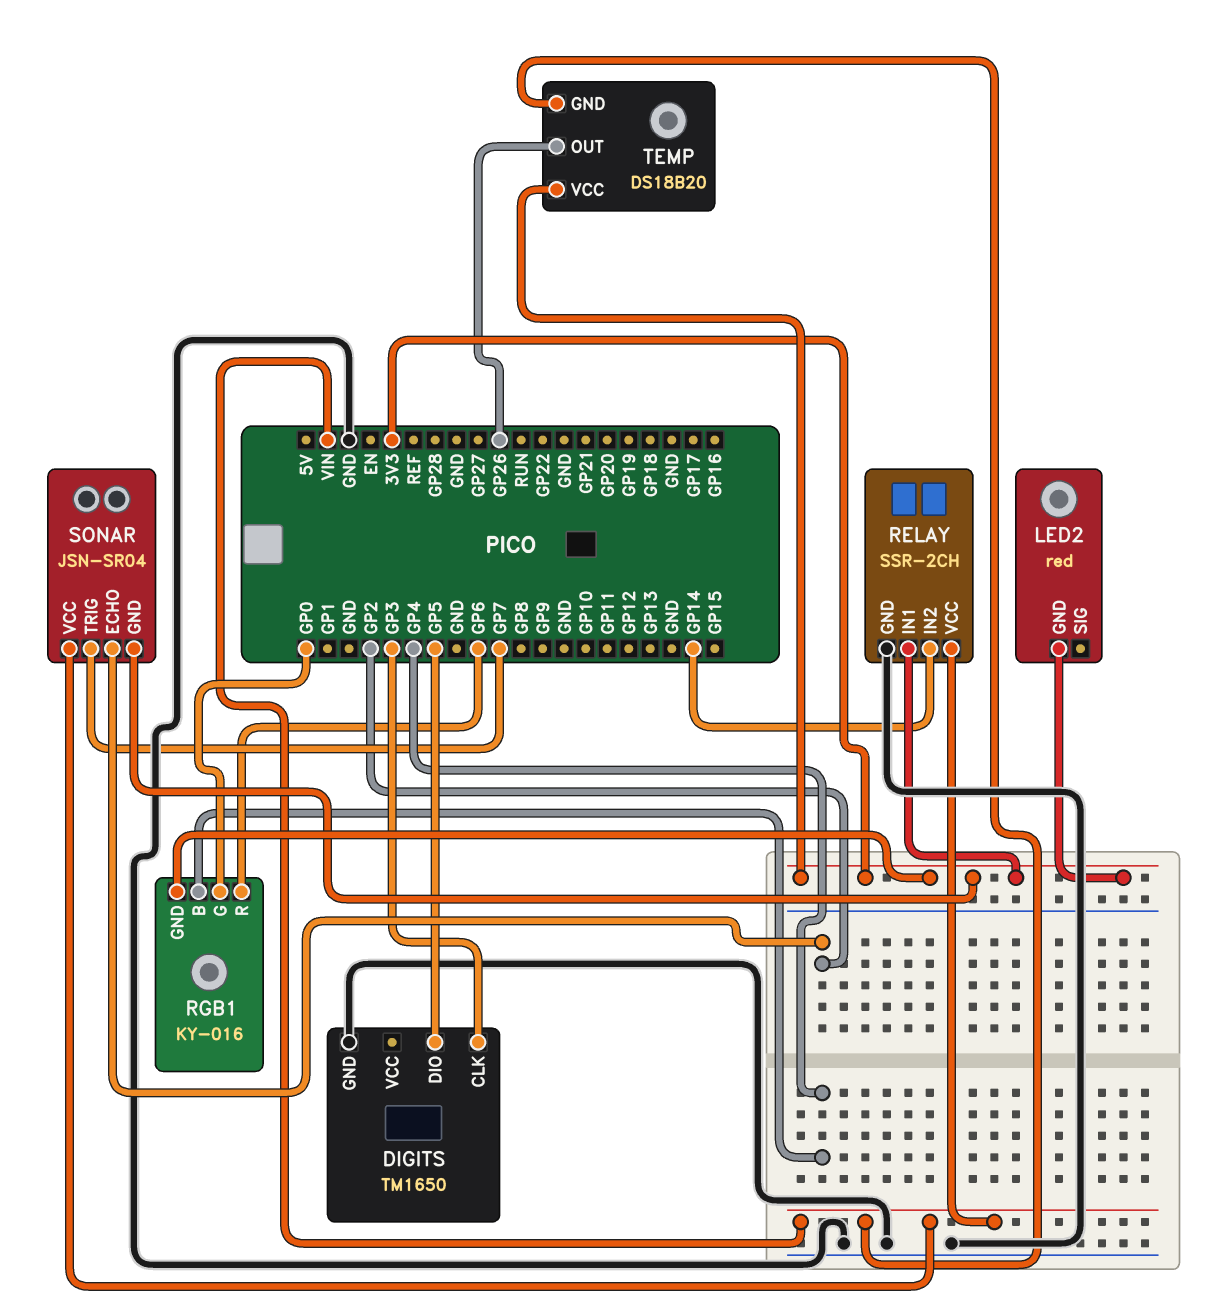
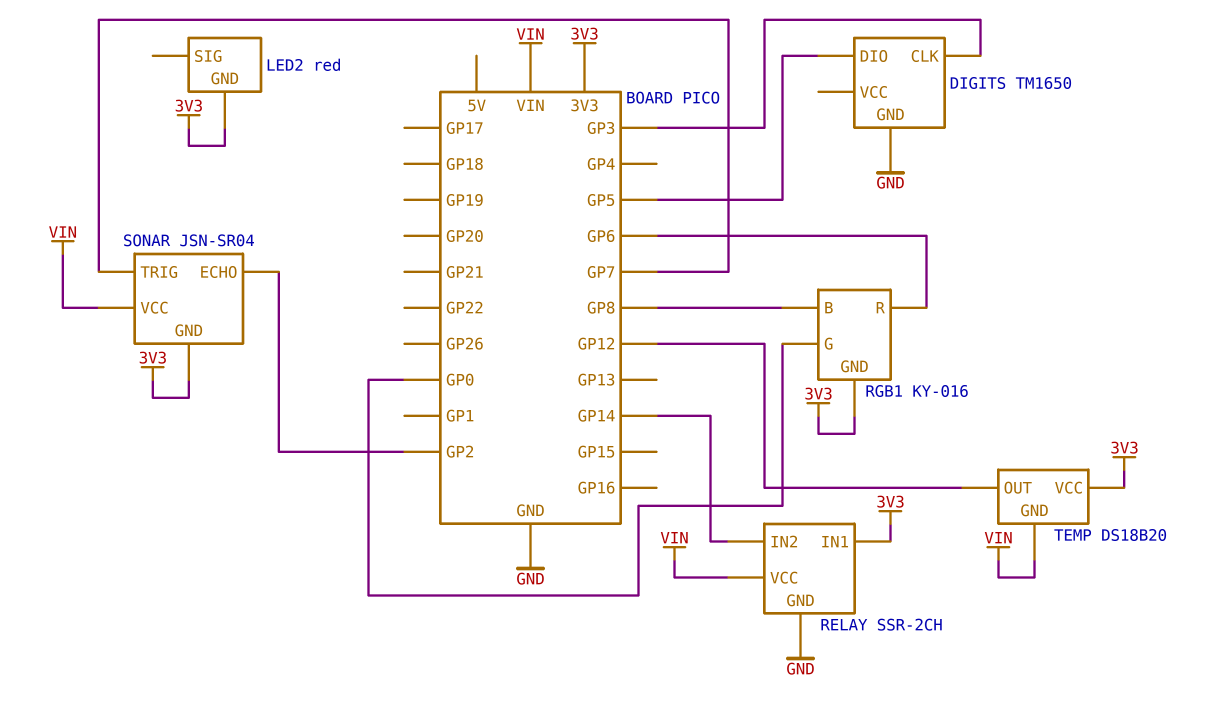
RGB1 pin B: GP4 -> GP8
TEMP pin OUT: GP26 -> GP12

